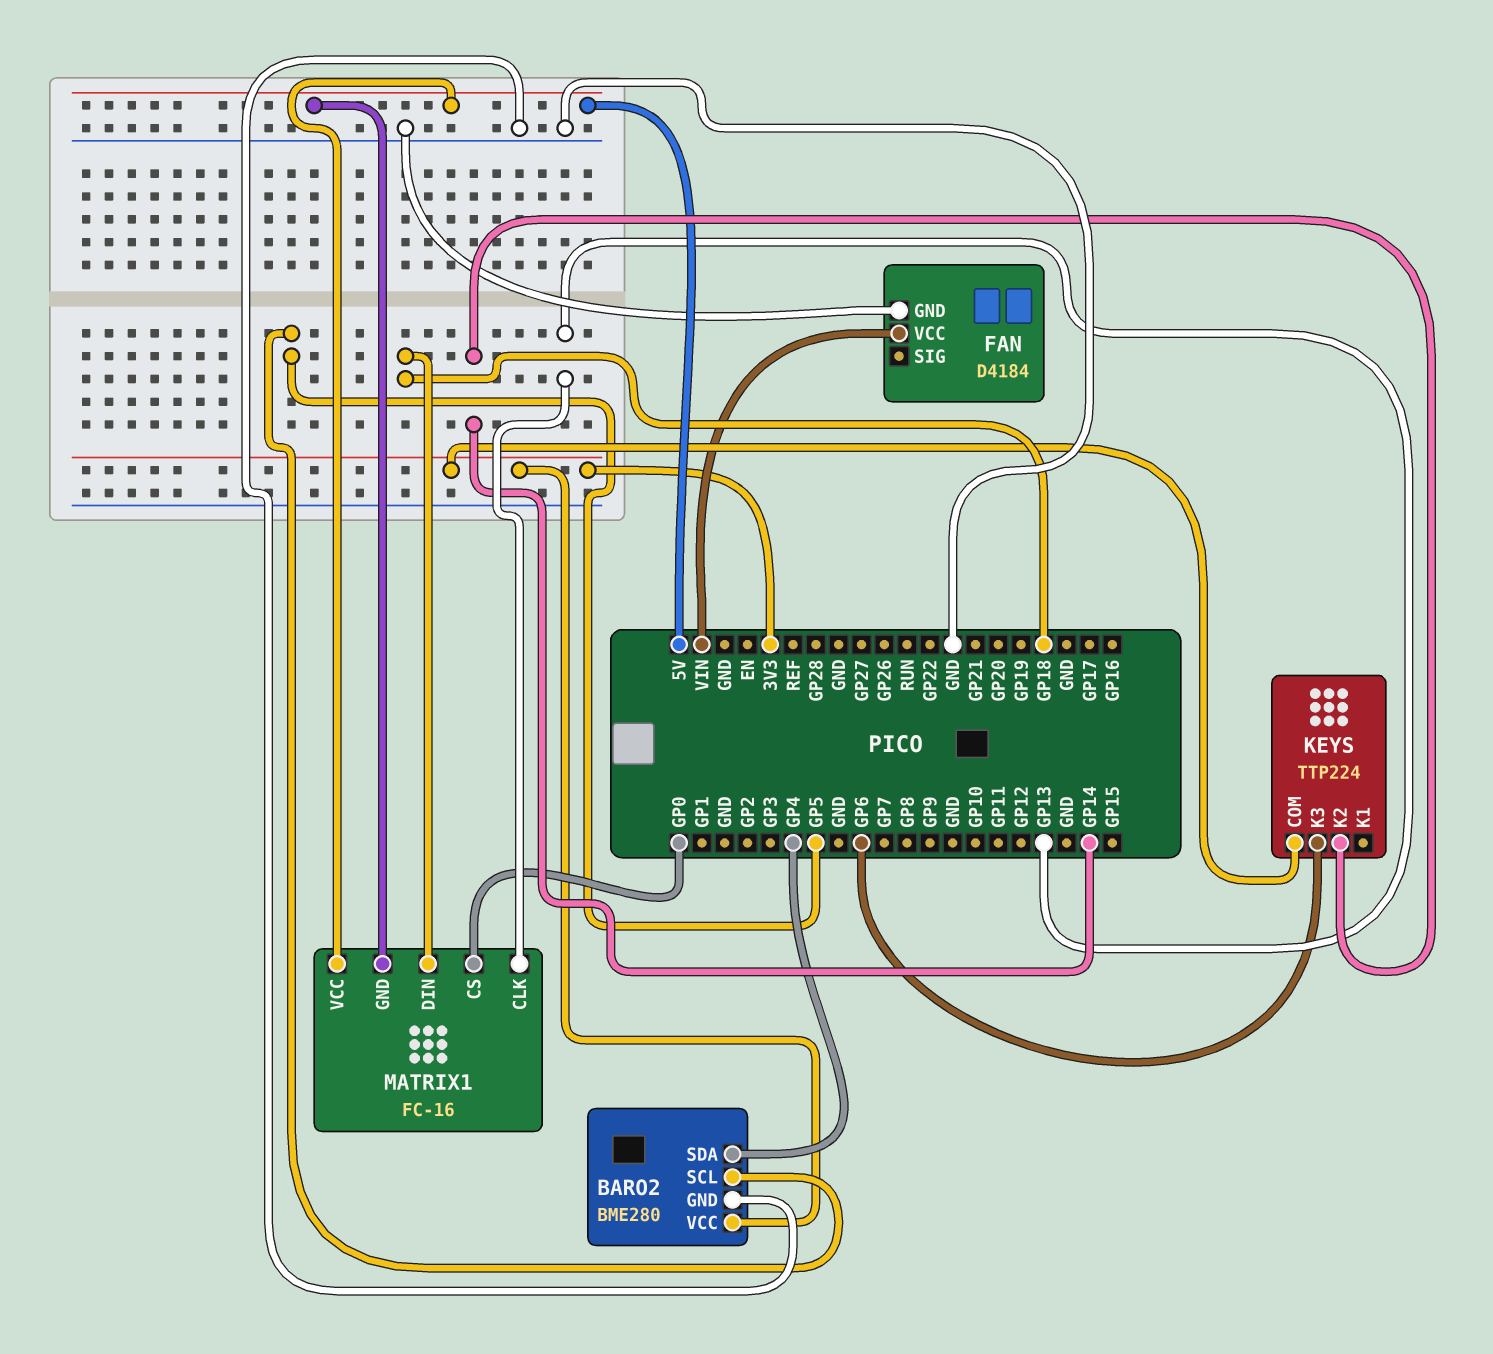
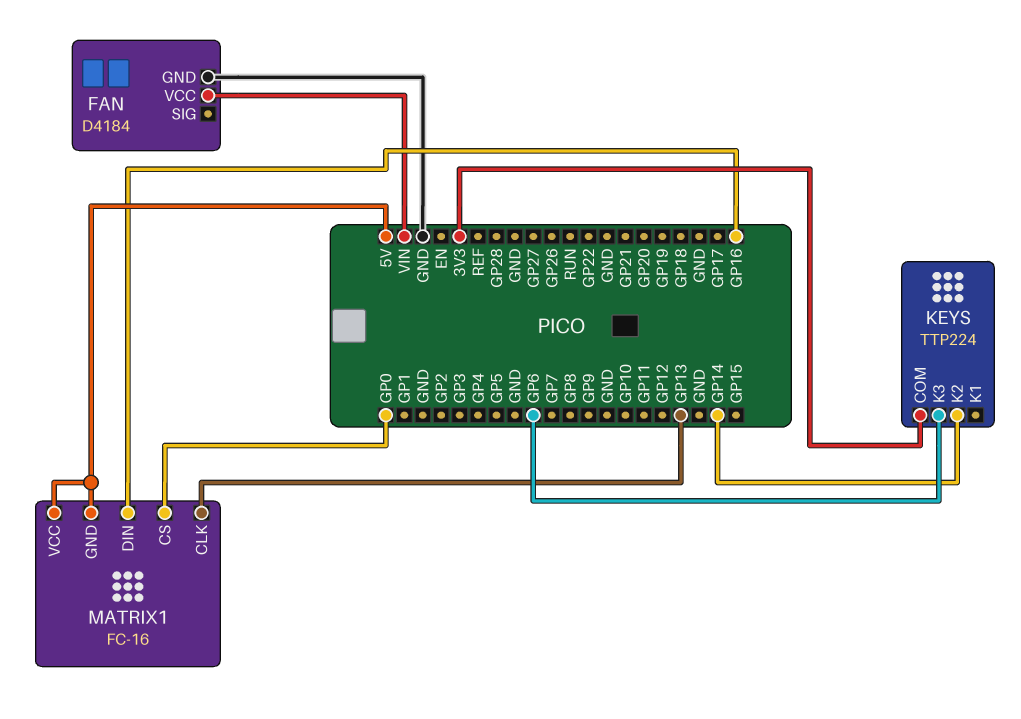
BARO2: BME280 -> none
BARO2 pin GND: GND -> none
BARO2 pin SCL: GP5 -> none
BARO2 pin SDA: GP4 -> none
BARO2 pin VCC: 3V3 -> none
MATRIX1 pin DIN: GP18 -> GP16

